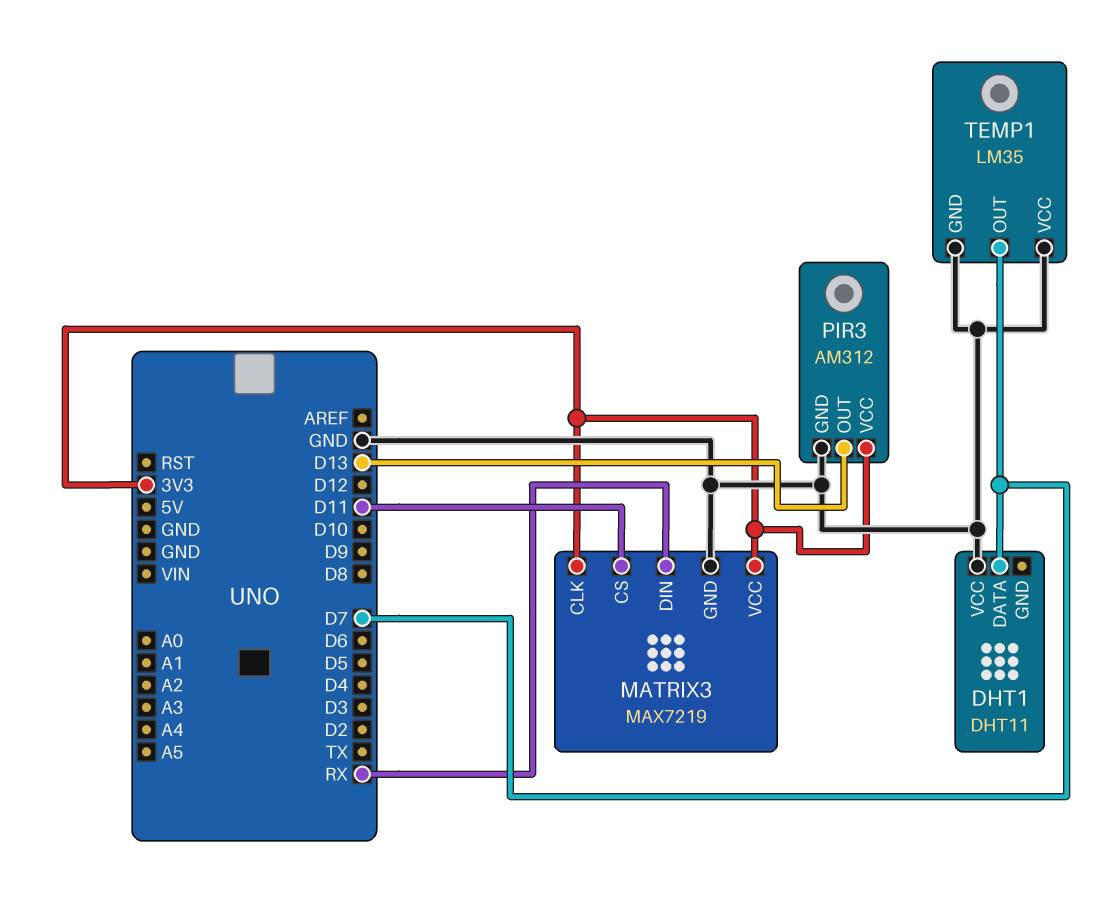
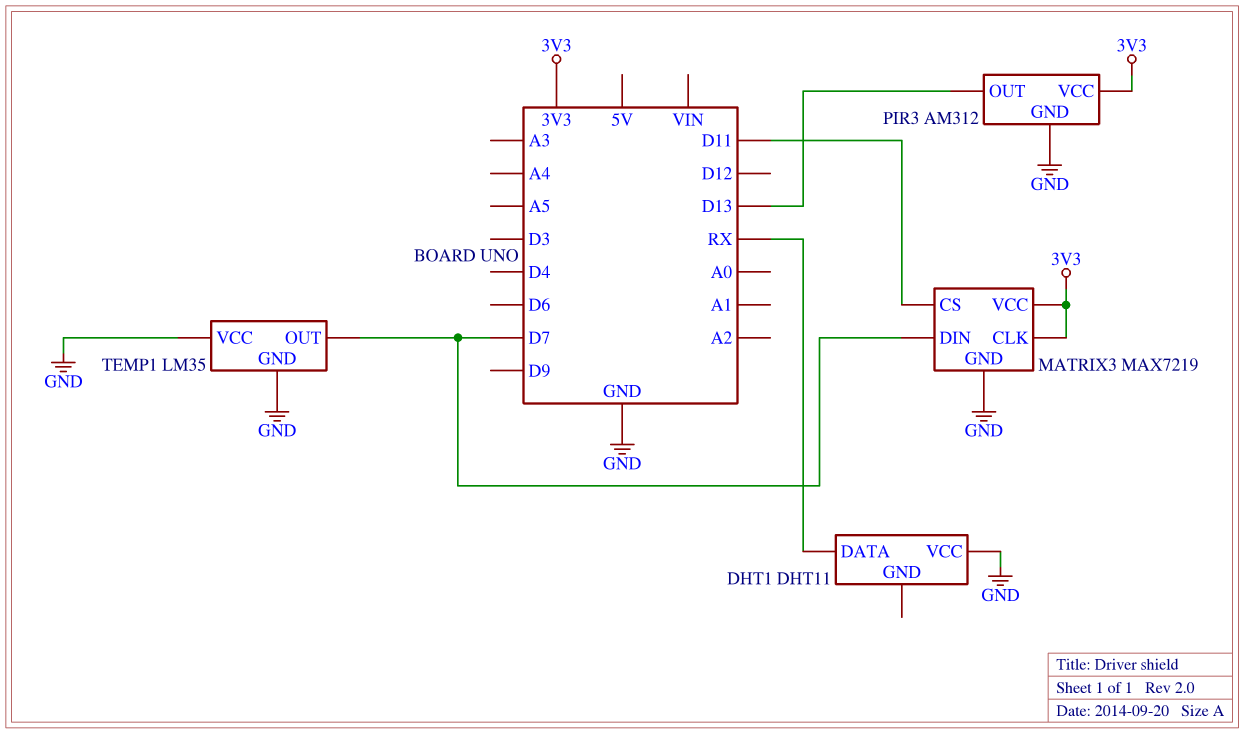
DHT1 pin DATA: D7 -> RX
MATRIX3 pin DIN: RX -> D7

